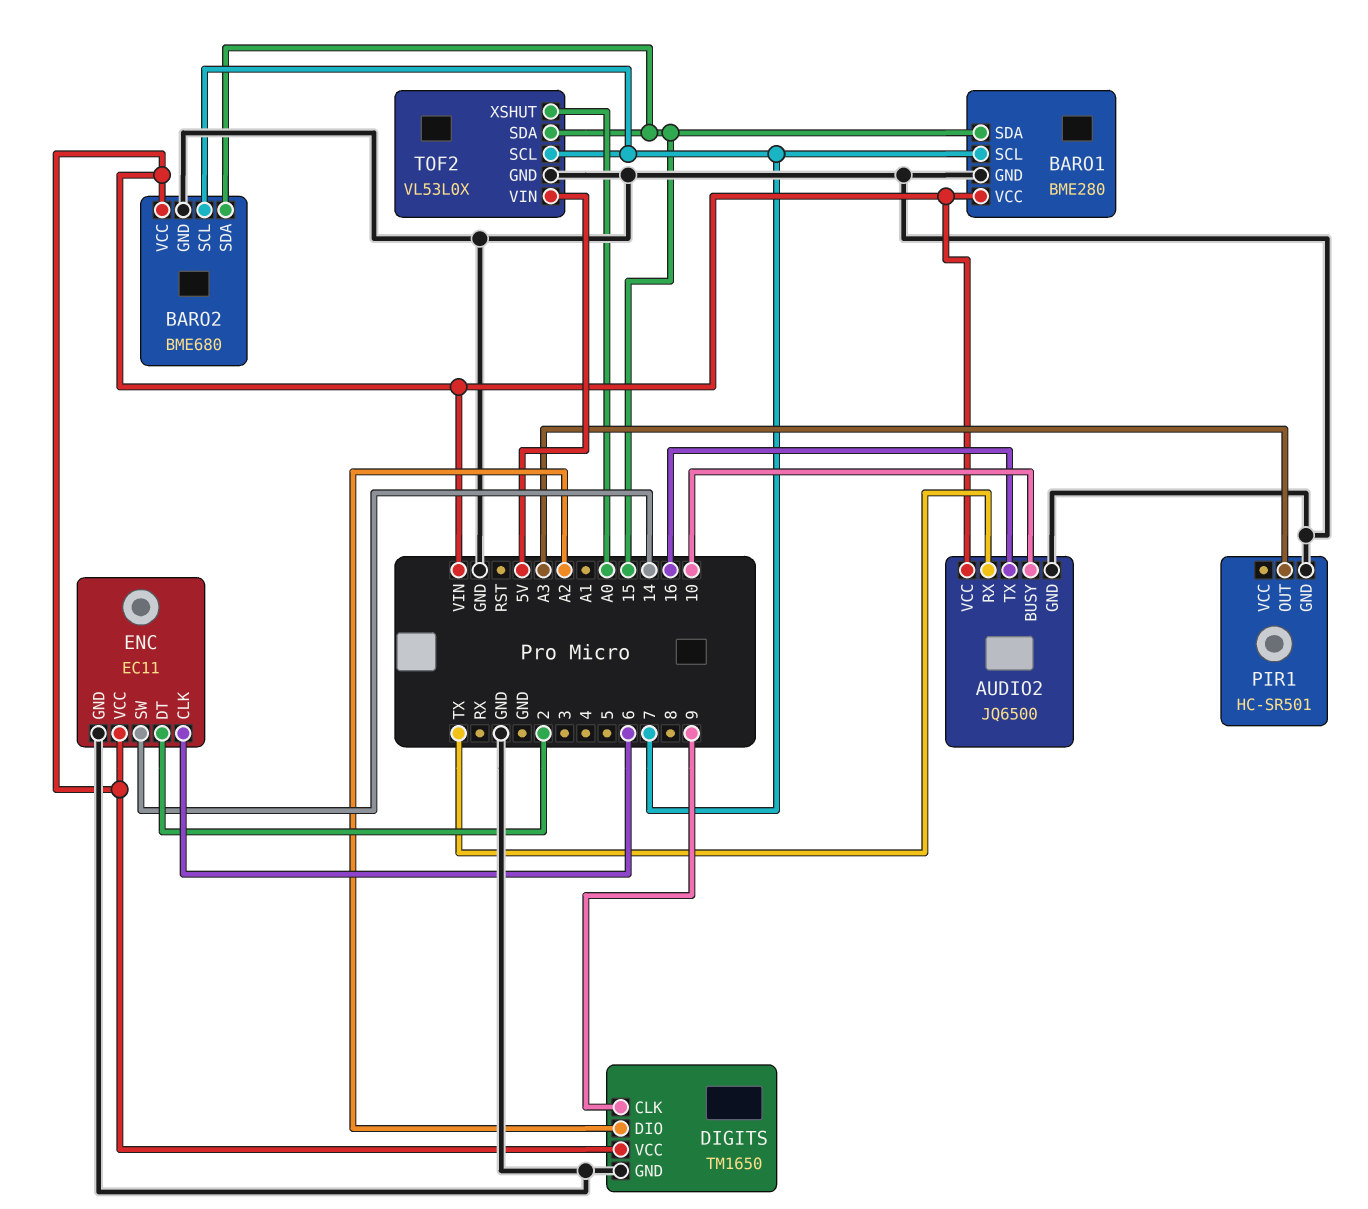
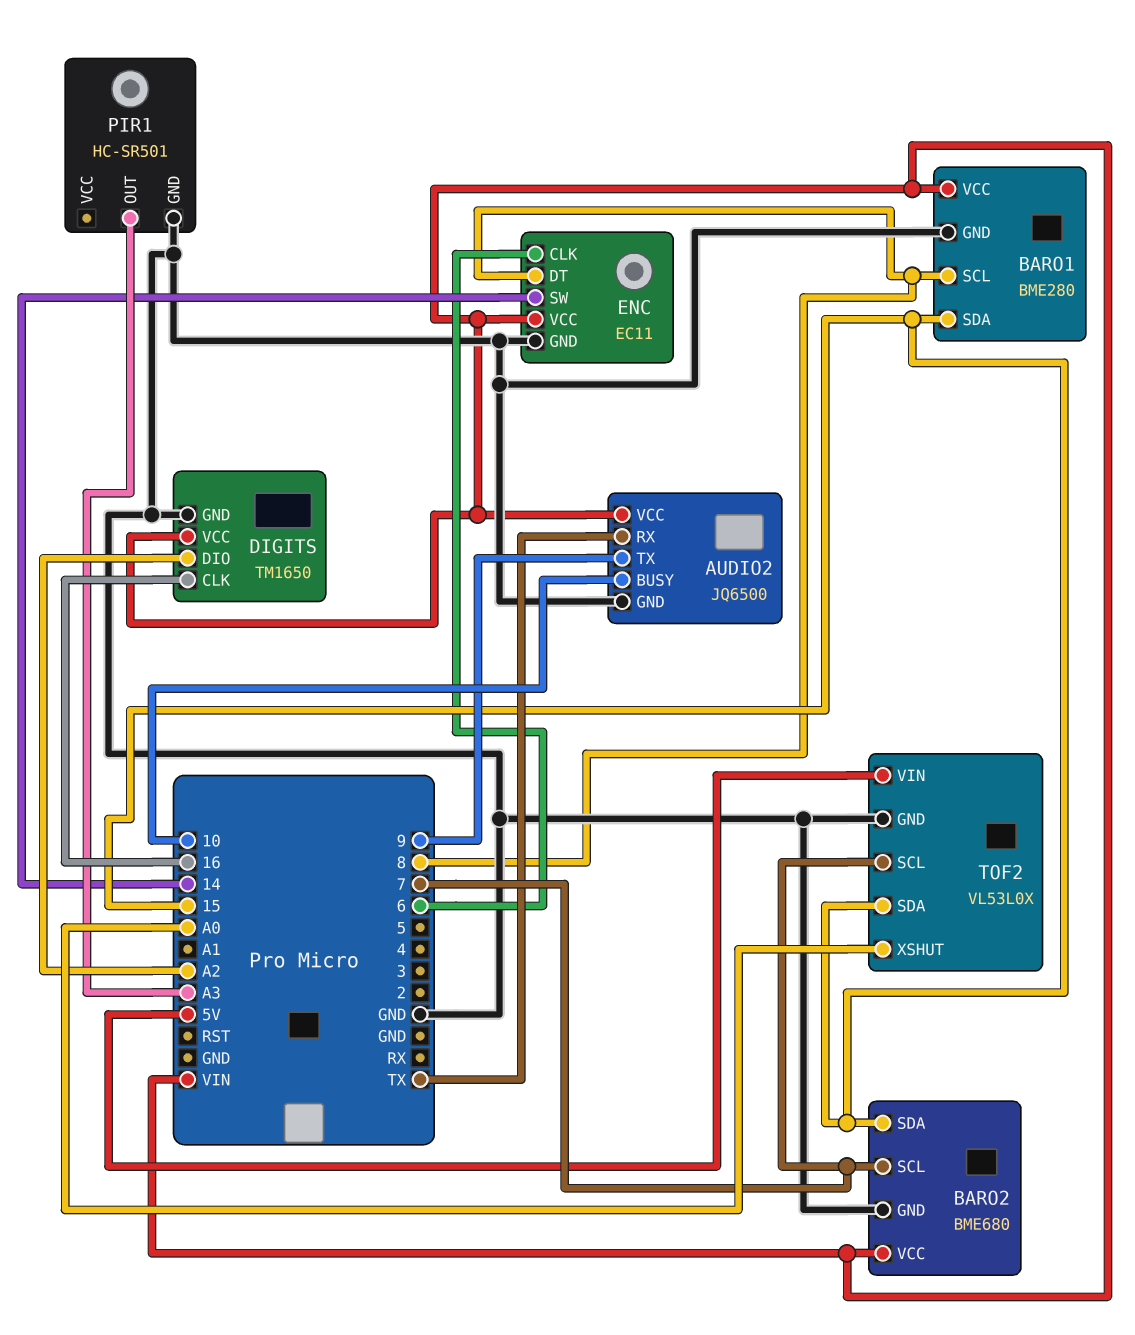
AUDIO2 pin TX: 16 -> 9
BARO1 pin SCL: 7 -> 8
DIGITS pin CLK: 9 -> 16
ENC pin DT: 2 -> 8

